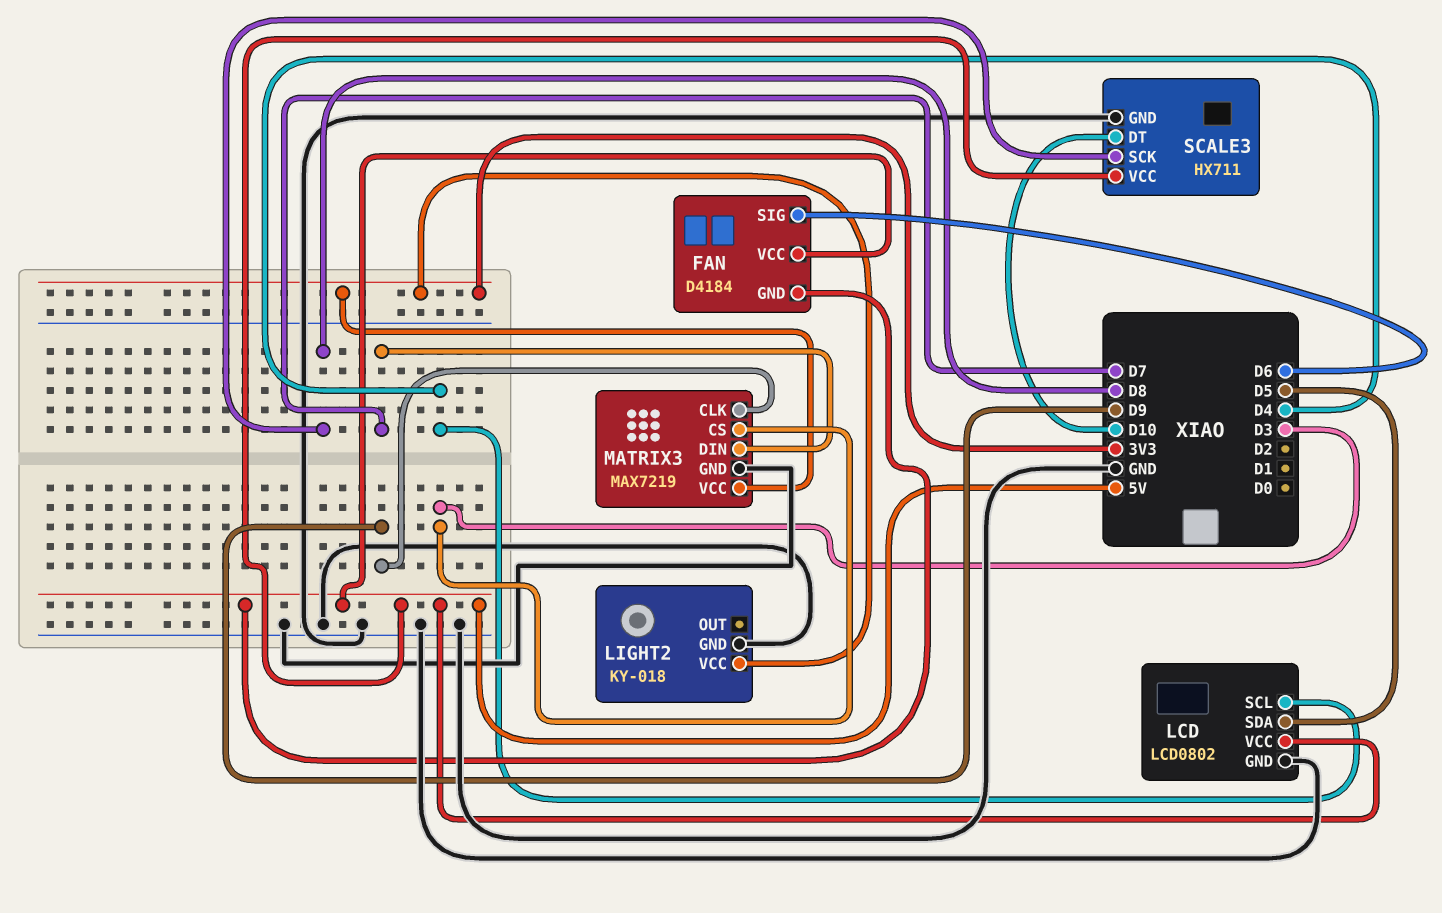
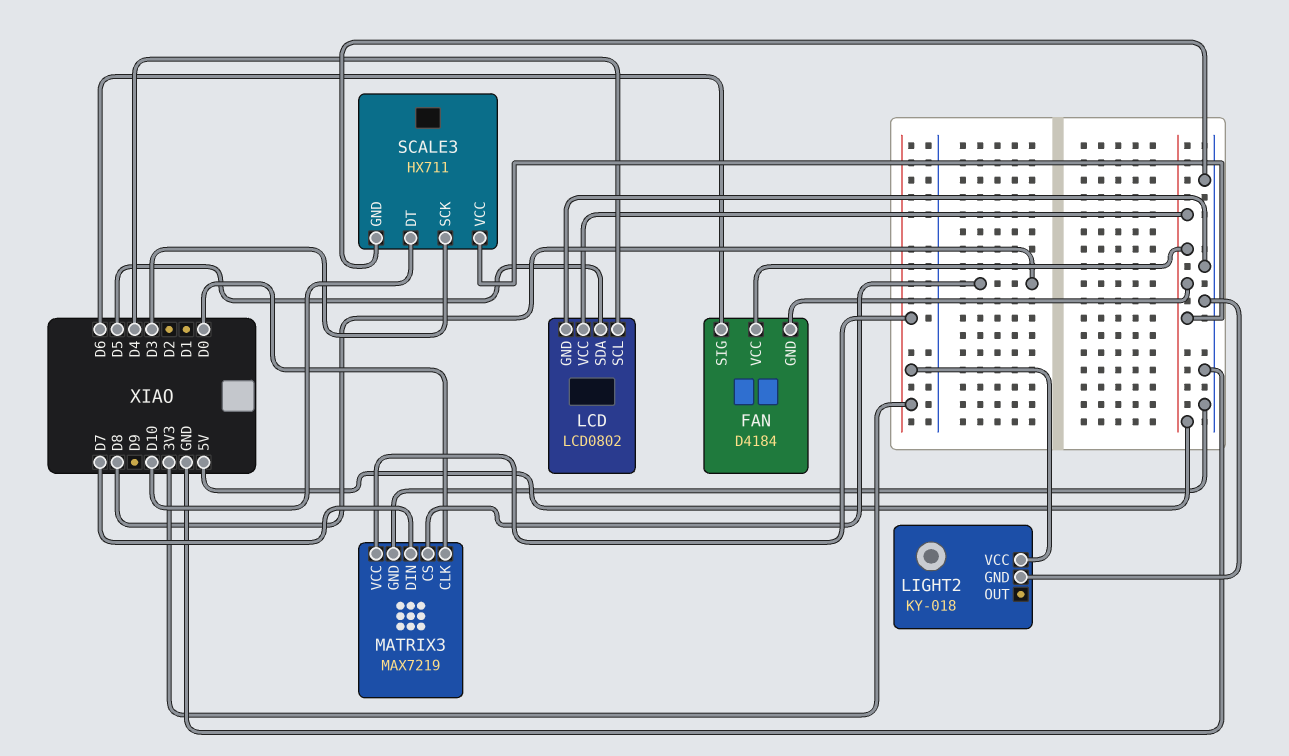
MATRIX3 pin CLK: D9 -> D0
MATRIX3 pin CS: D3 -> D8
SCALE3 pin SCK: D8 -> D3

